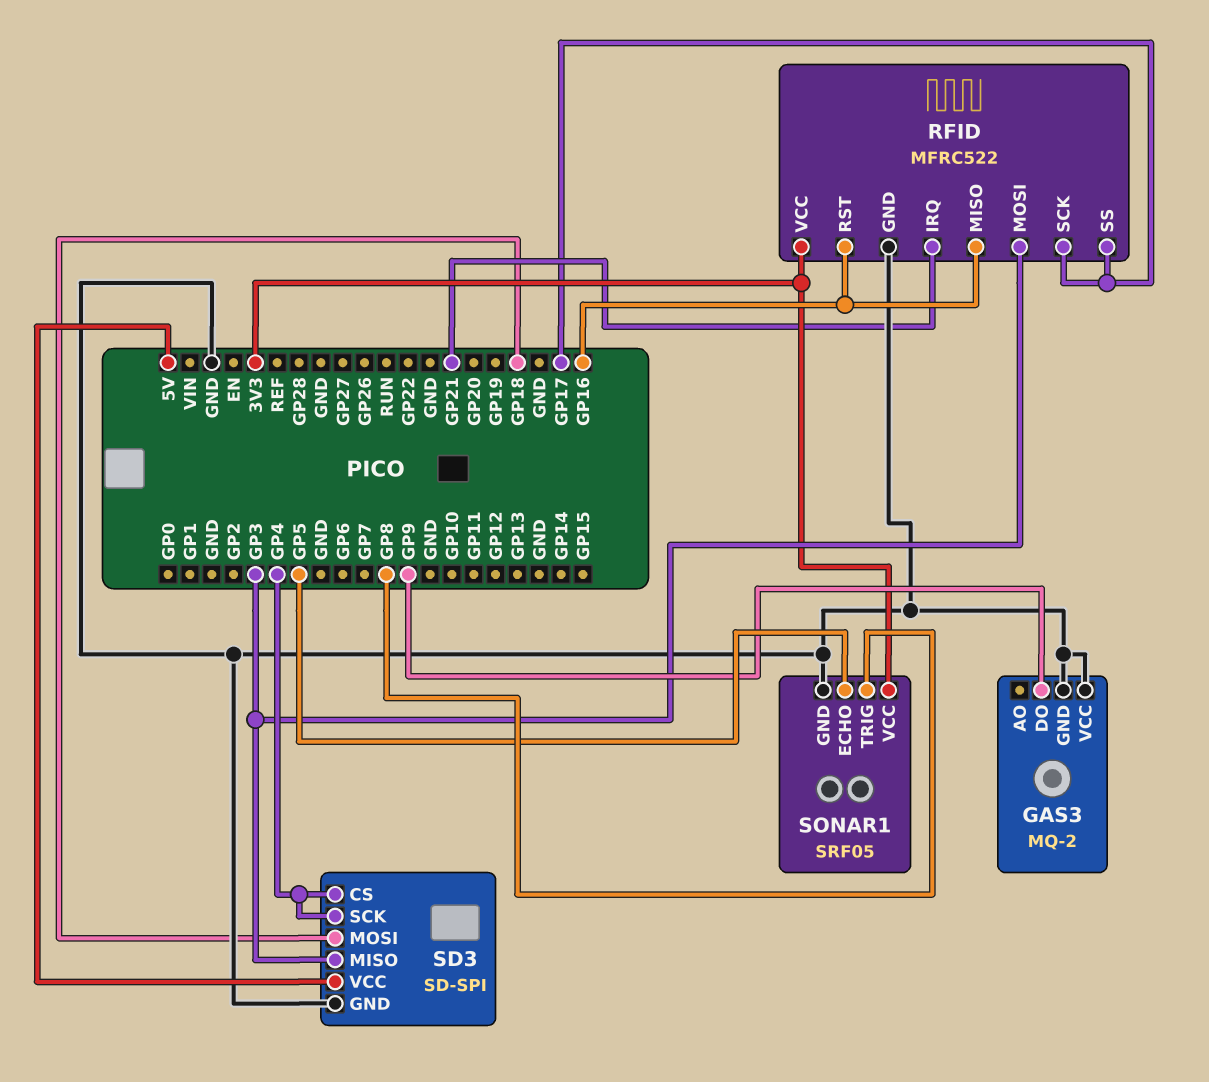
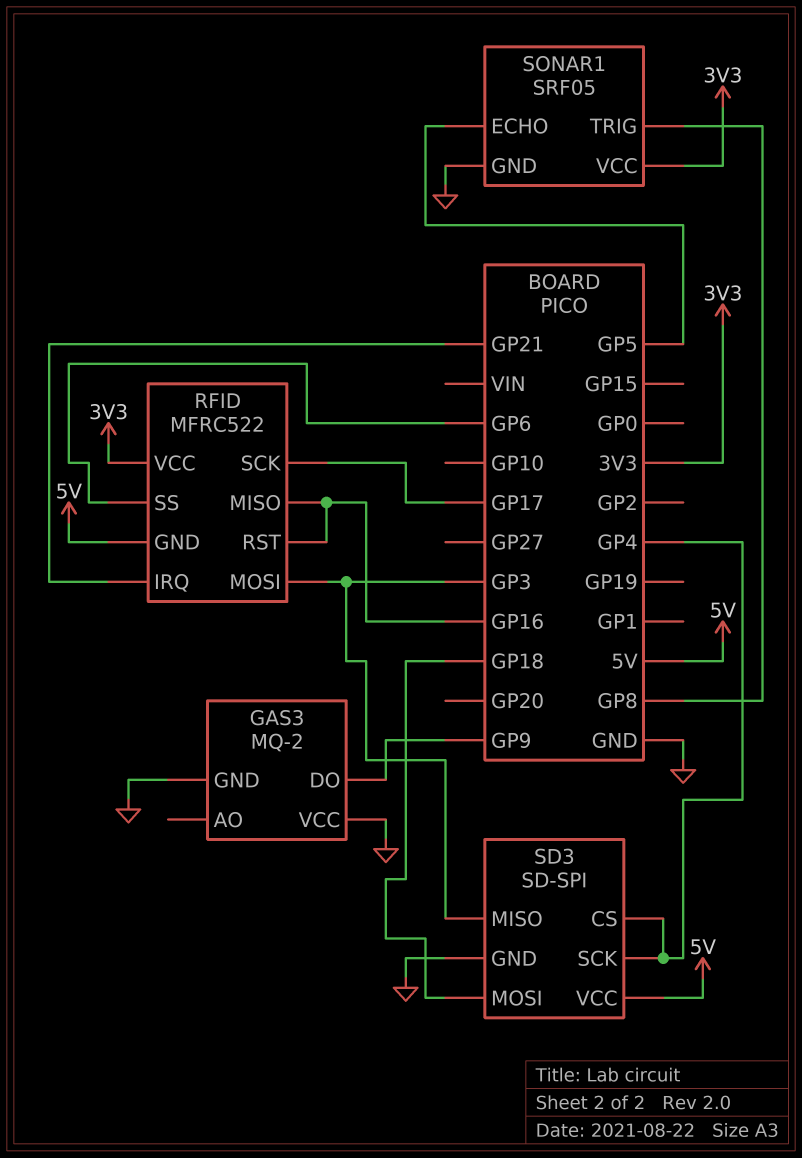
RFID pin GND: GND -> 5V
RFID pin SS: GP17 -> GP6

